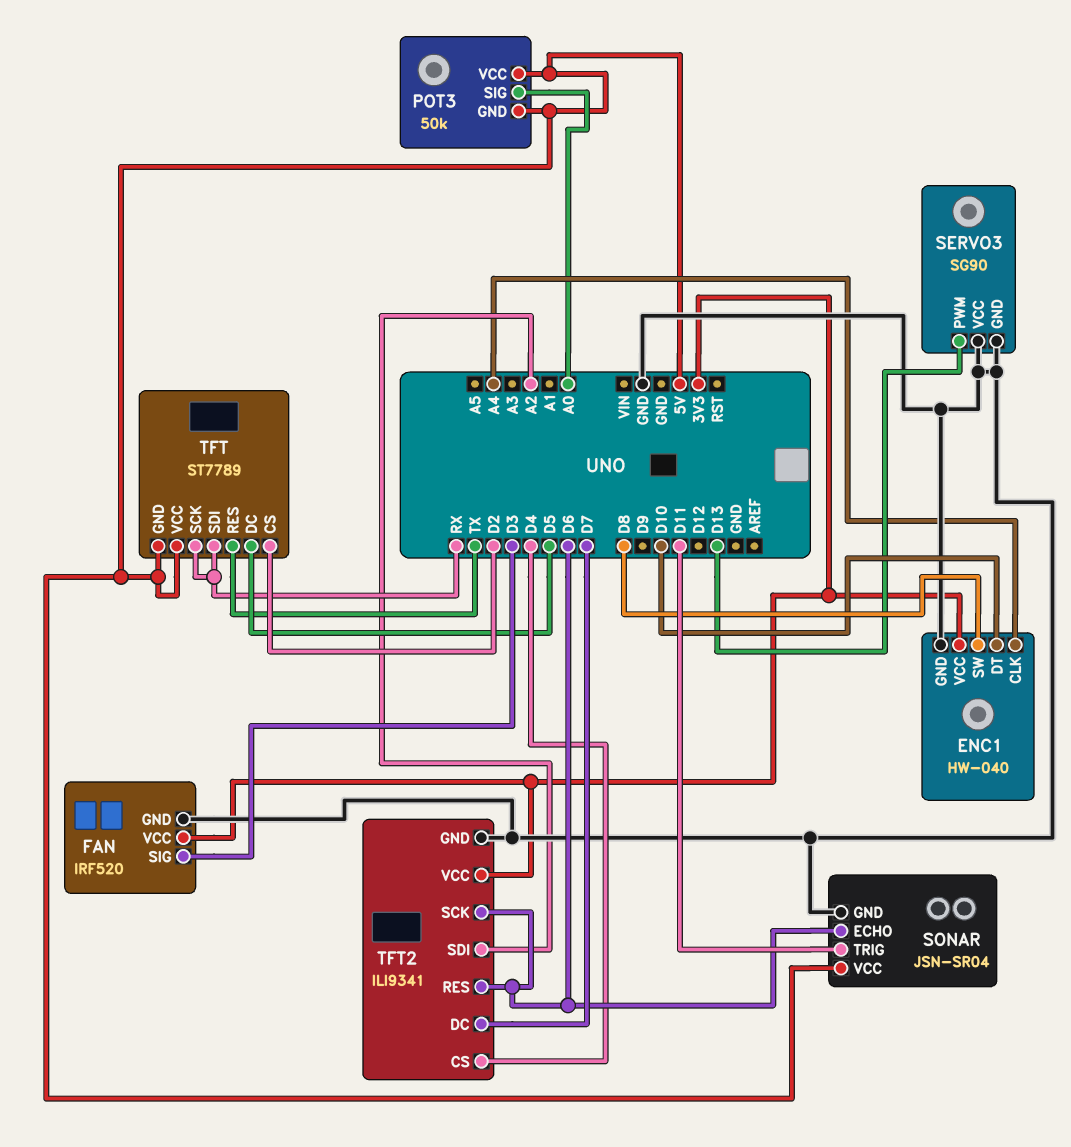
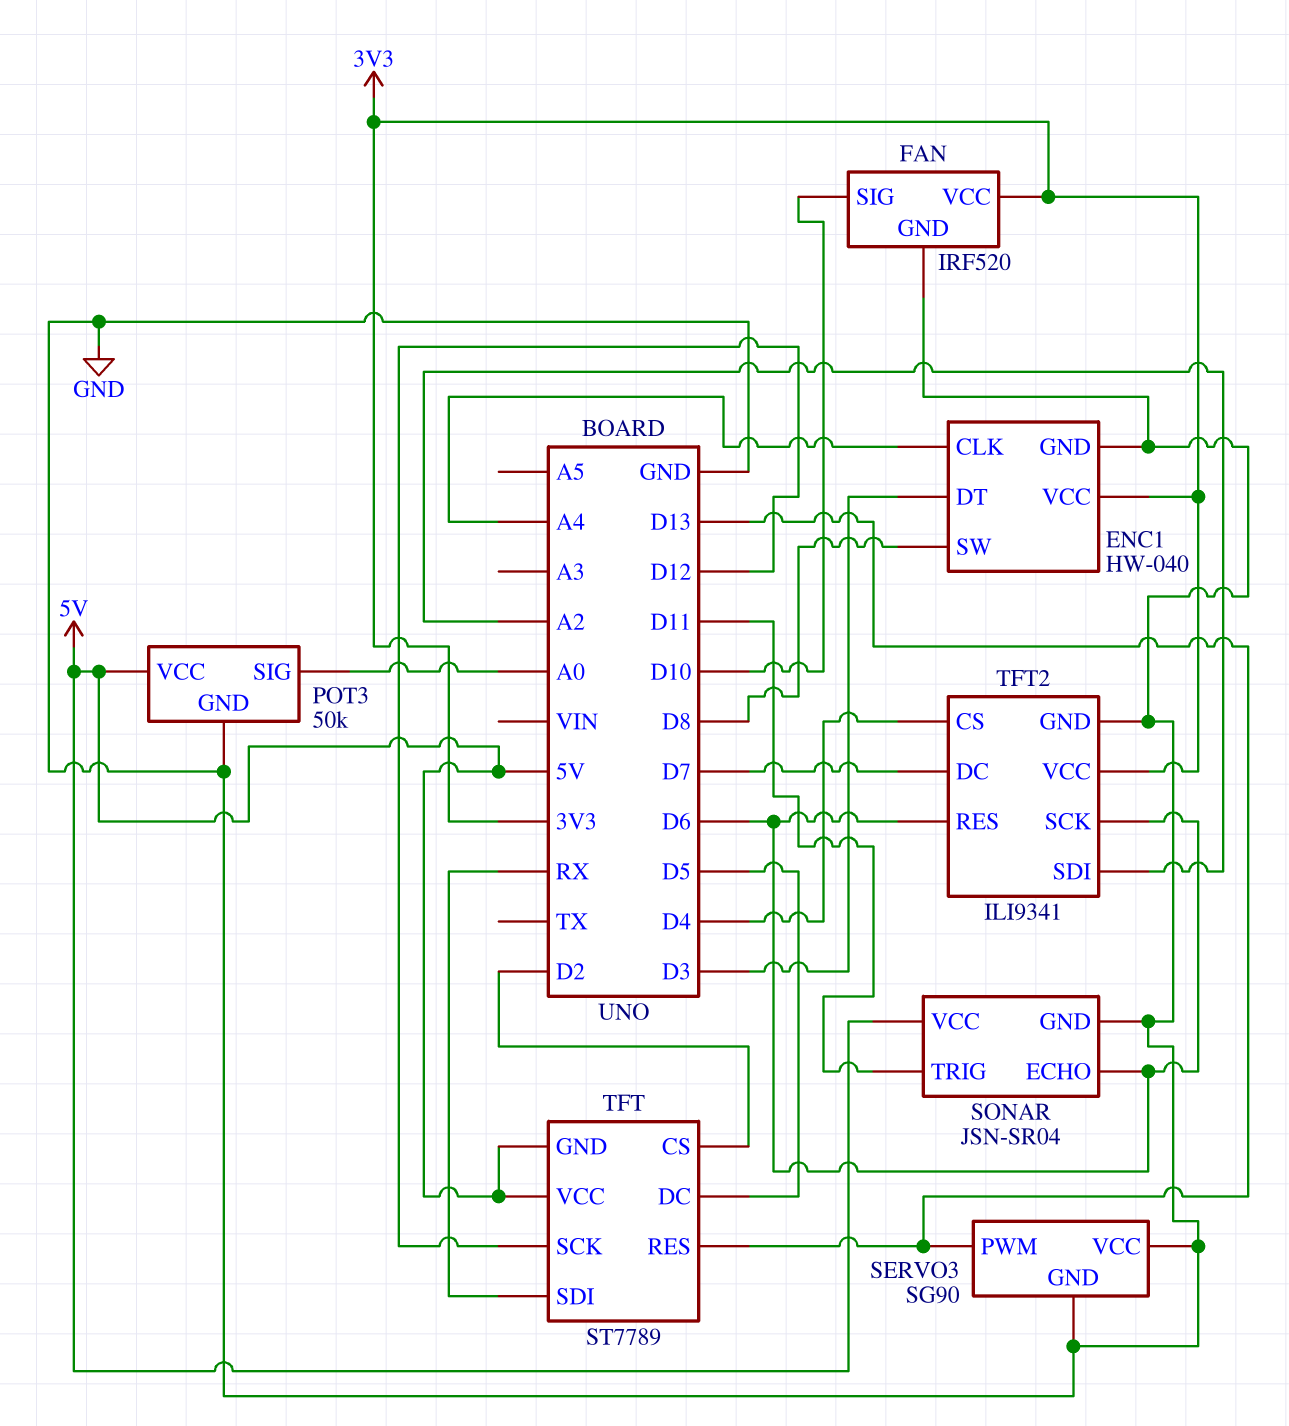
ENC1 pin DT: D10 -> D3
FAN pin SIG: D3 -> D10
POT3 pin GND: 5V -> GND
TFT pin RES: TX -> D13
TFT pin SCK: RX -> D12

